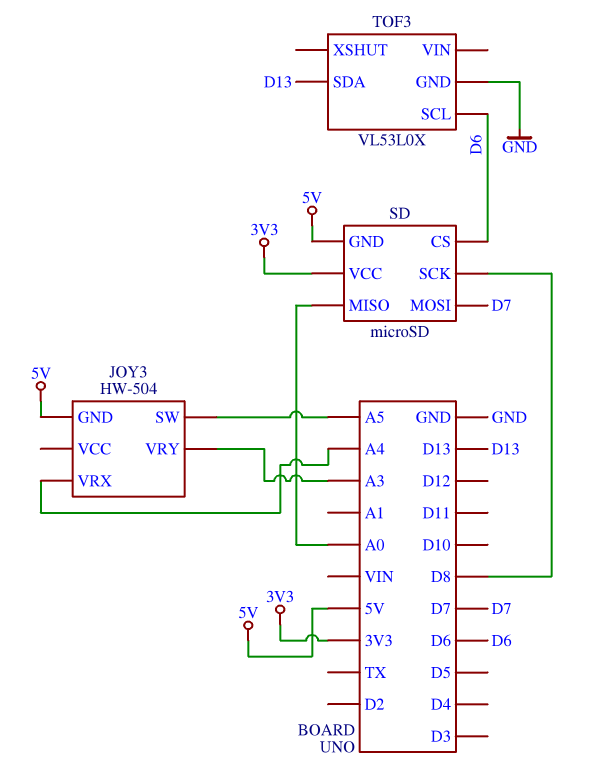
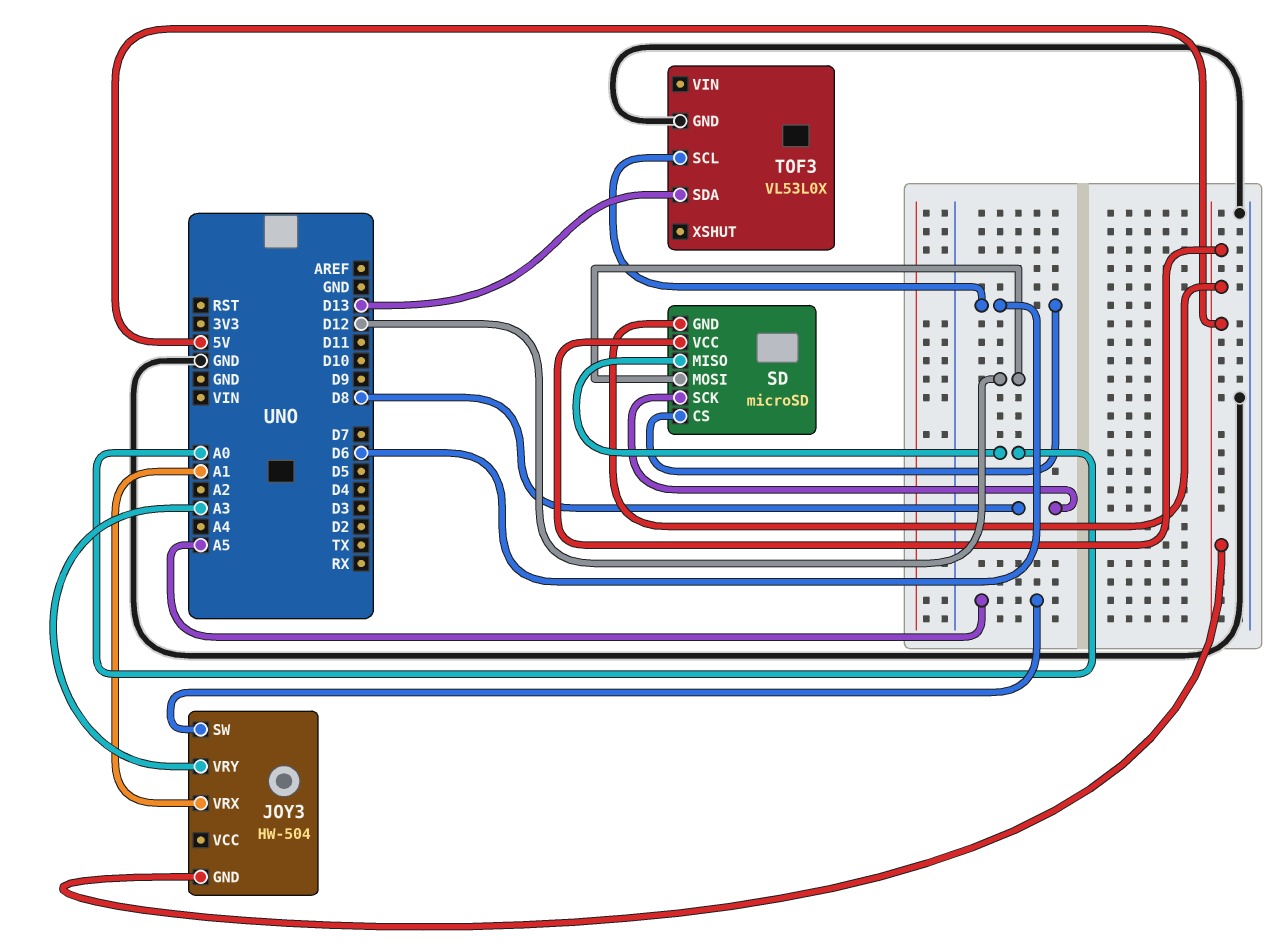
JOY3 pin VRX: A4 -> A1
SD pin MOSI: D7 -> D12
SD pin VCC: 3V3 -> 5V

